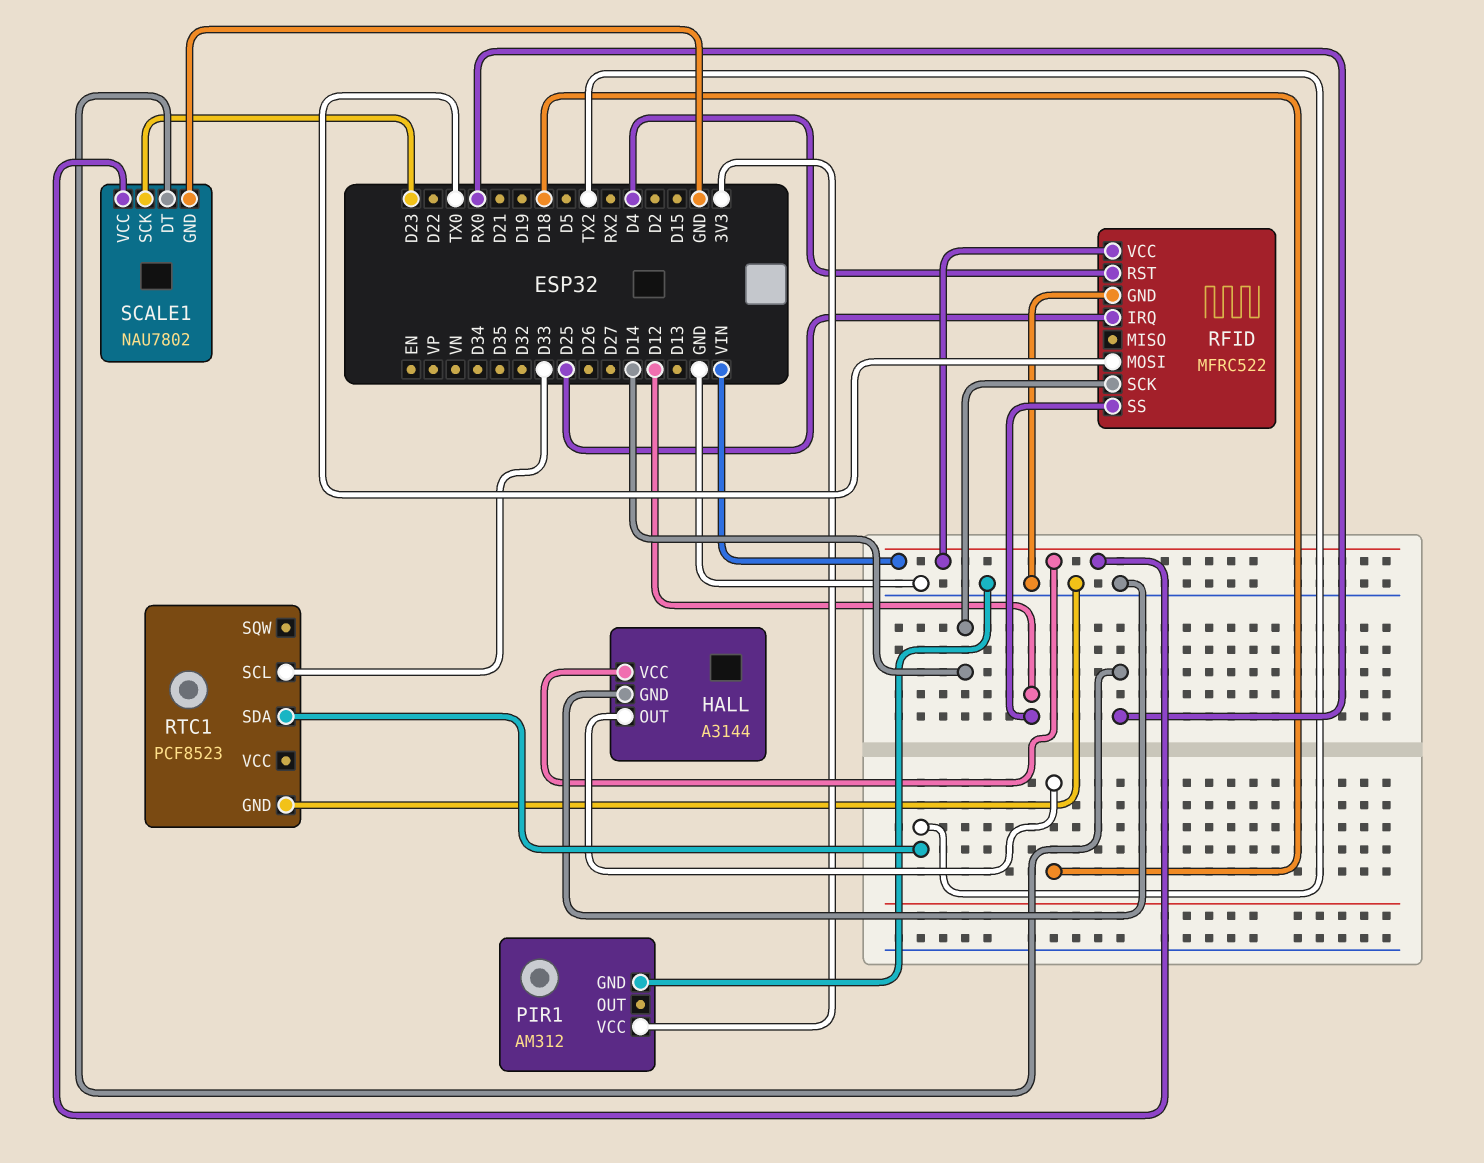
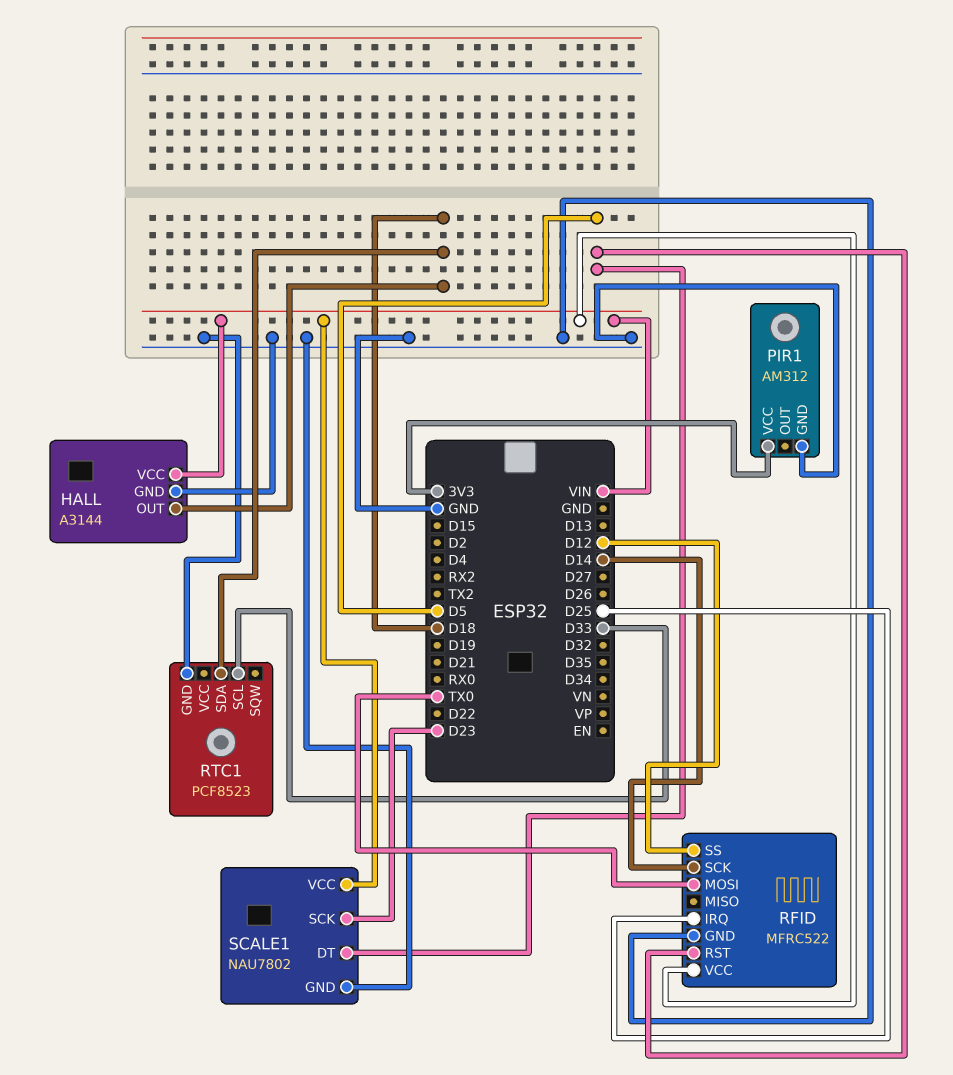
RFID pin RST: D4 -> D5
RTC1 pin SDA: TX2 -> D18
SCALE1 pin DT: RX0 -> D5

